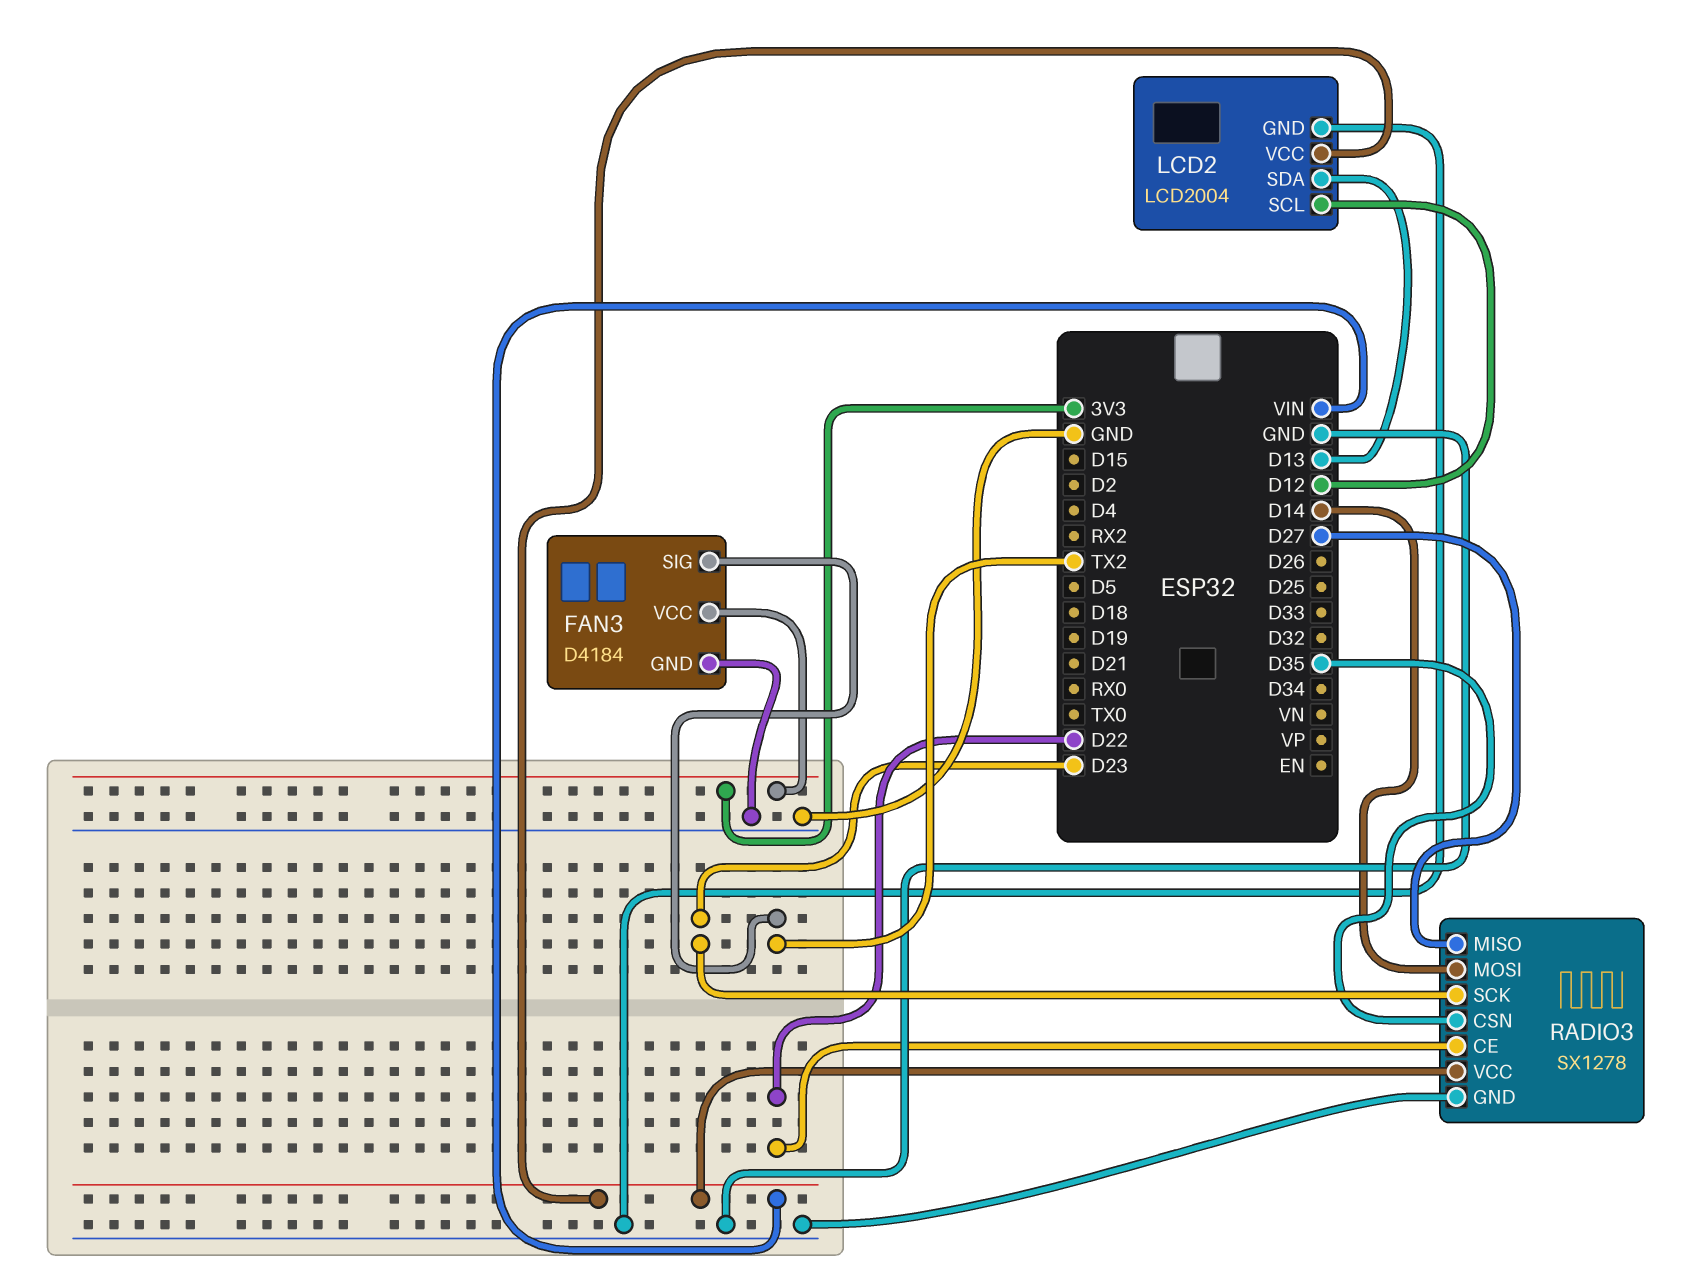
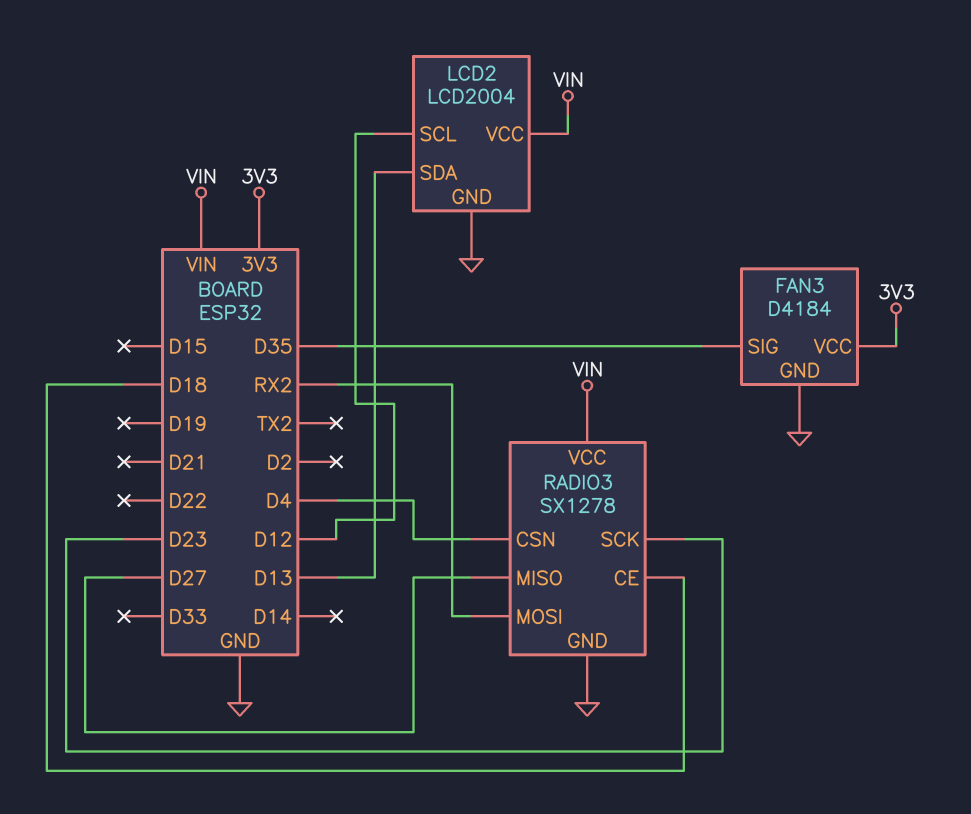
FAN3 pin SIG: TX2 -> D35
RADIO3 pin CE: D22 -> D18
RADIO3 pin CSN: D35 -> D4
RADIO3 pin MOSI: D14 -> RX2

